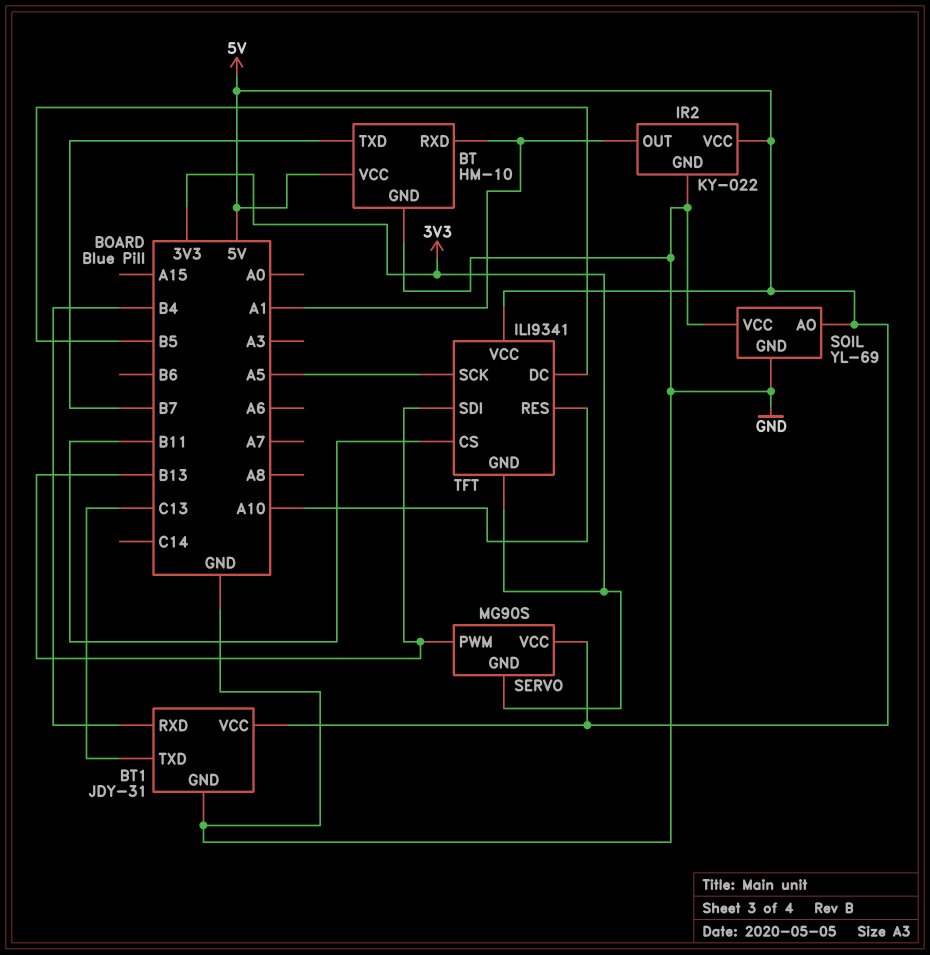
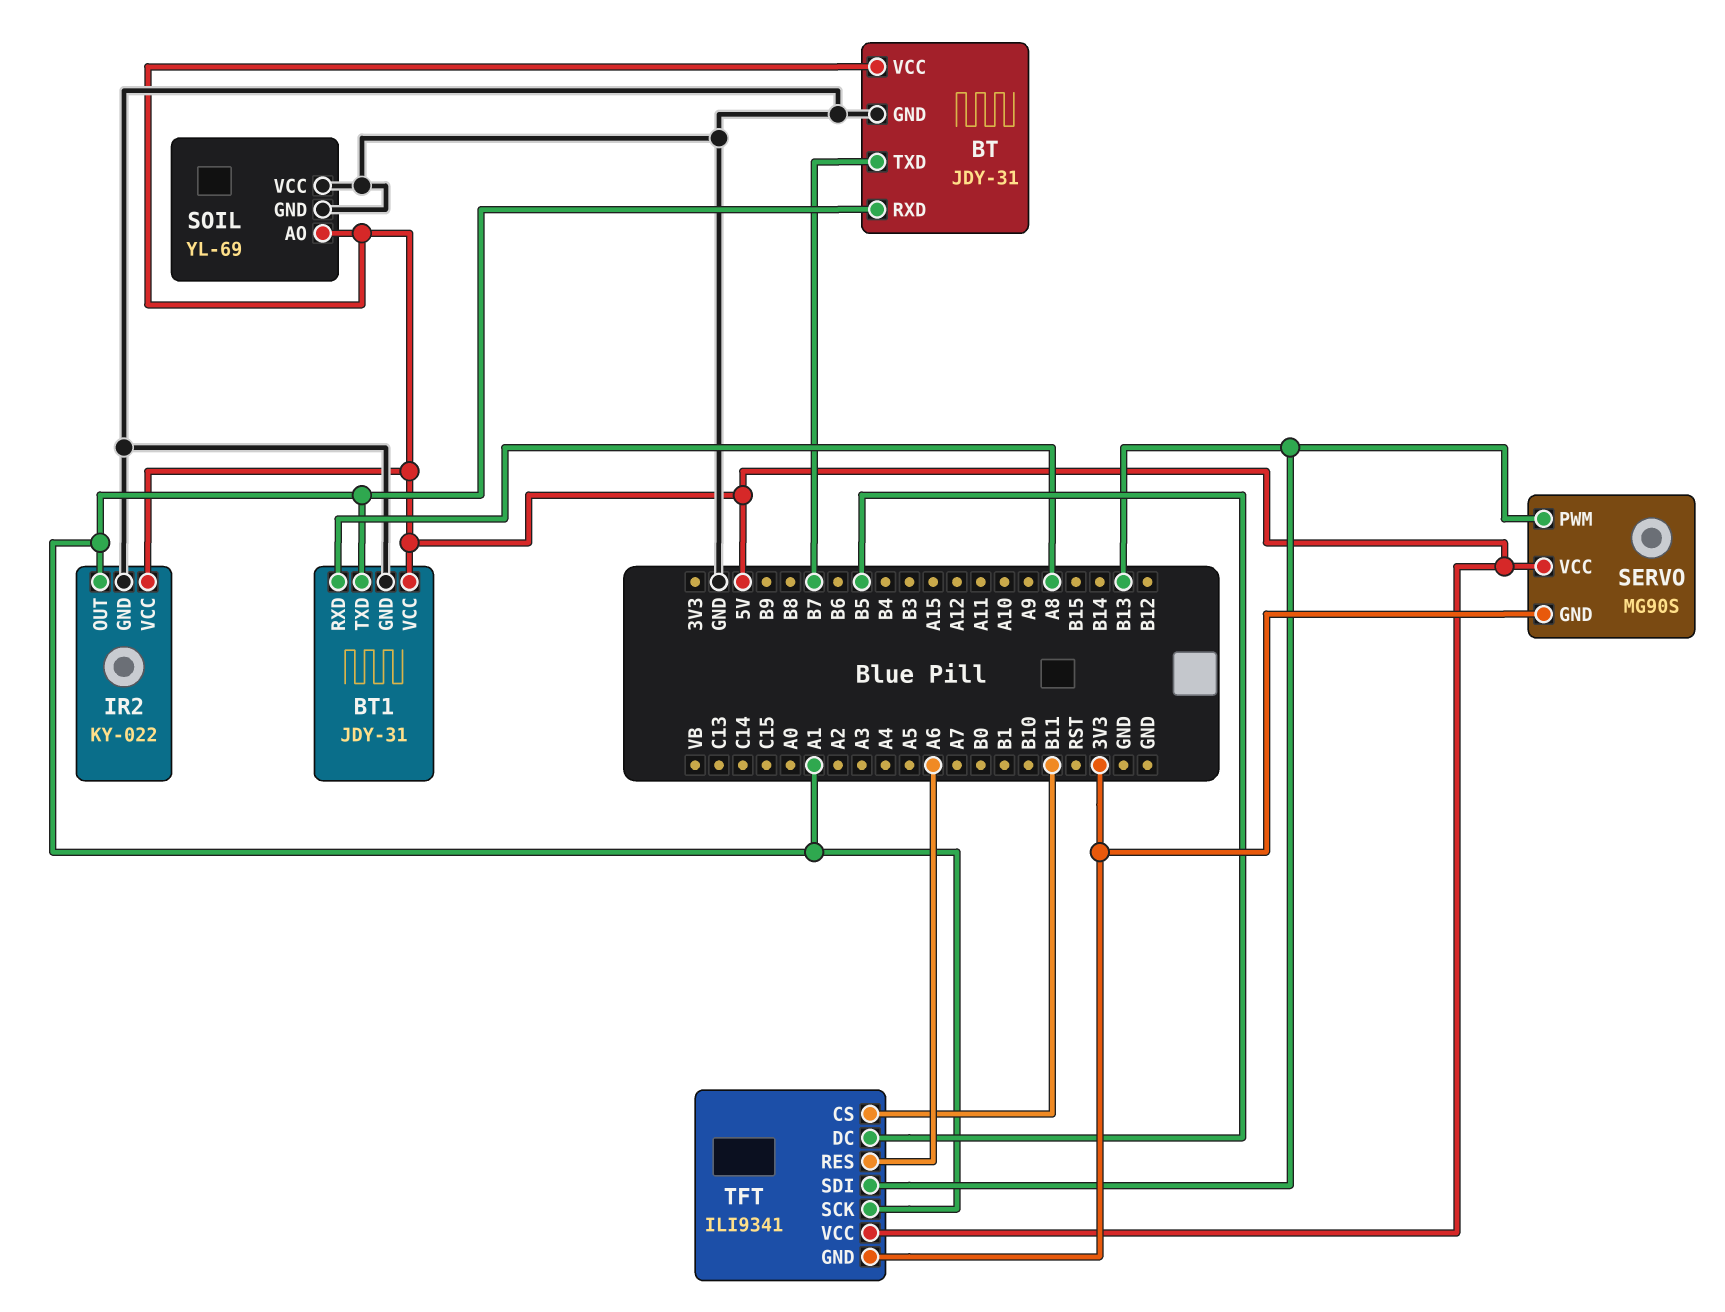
BT: HM-10 -> JDY-31
BT1 pin RXD: B4 -> A8
BT1 pin TXD: C13 -> A1
TFT pin RES: A10 -> A6
TFT pin SCK: A5 -> A1

